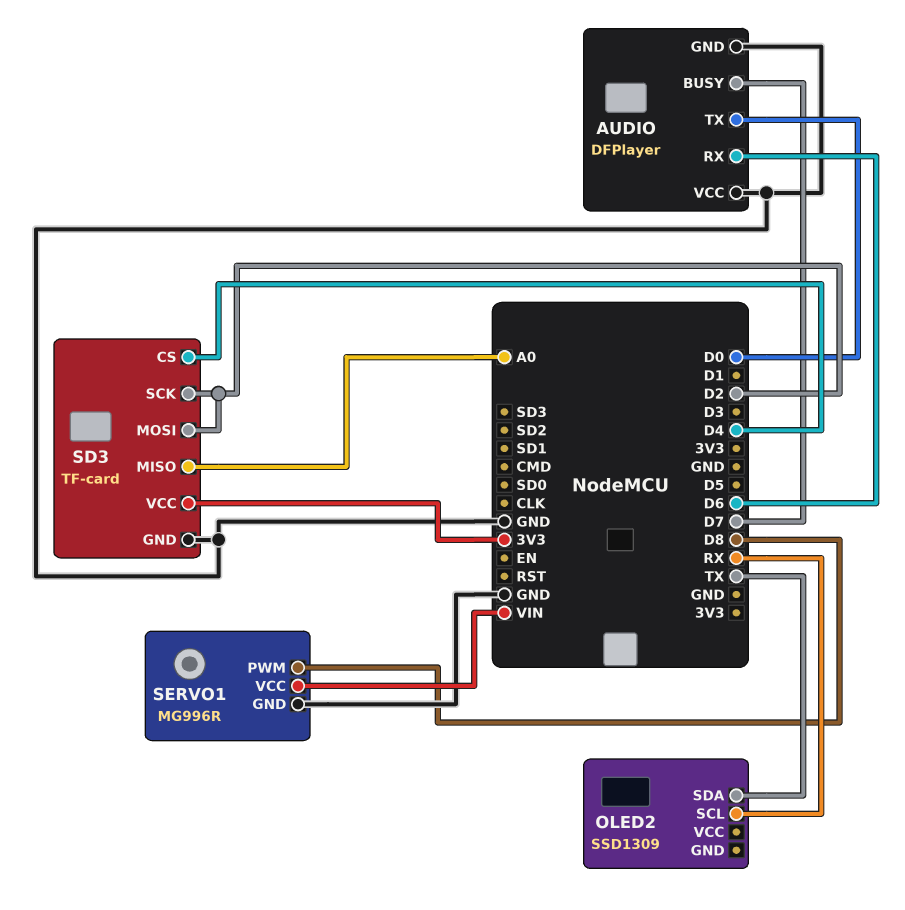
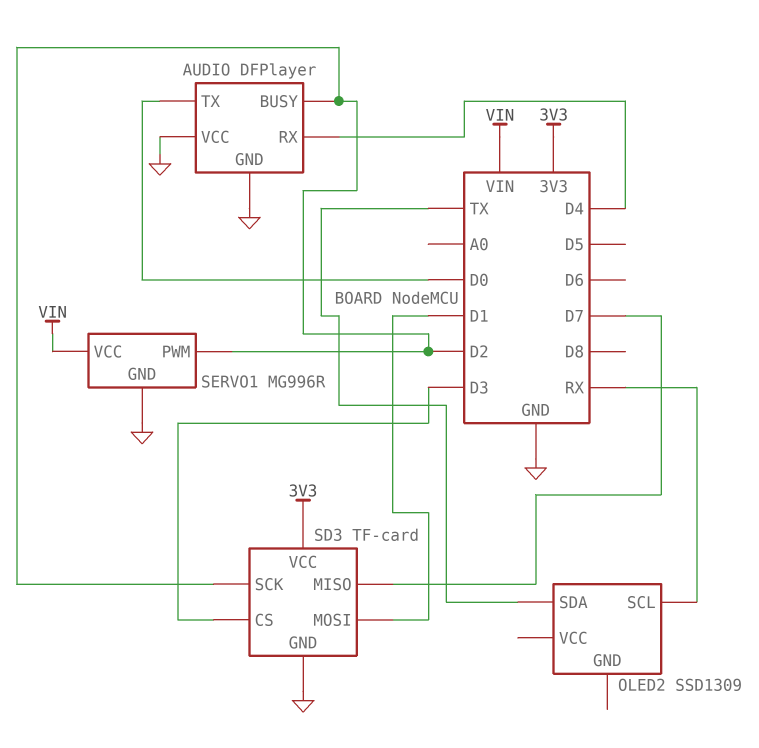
AUDIO pin BUSY: D7 -> D2
AUDIO pin RX: D6 -> D4
SD3 pin CS: D4 -> D3
SD3 pin MISO: A0 -> D7
SD3 pin MOSI: D2 -> D1
SERVO1 pin PWM: D8 -> D2

